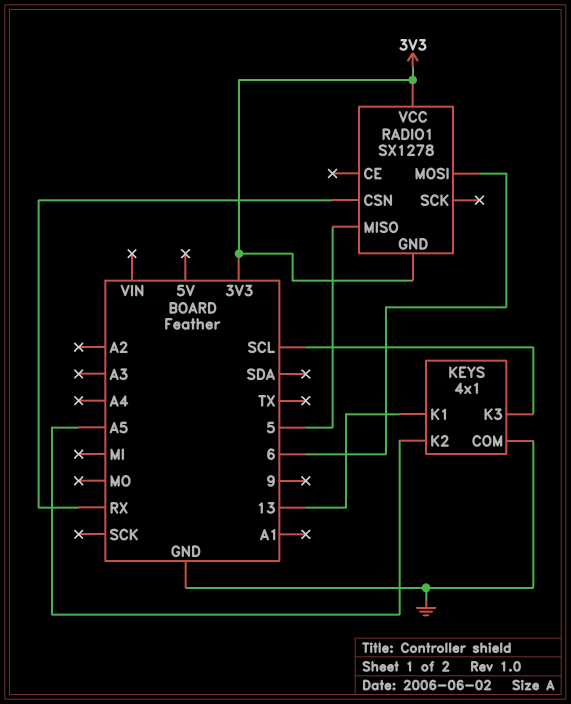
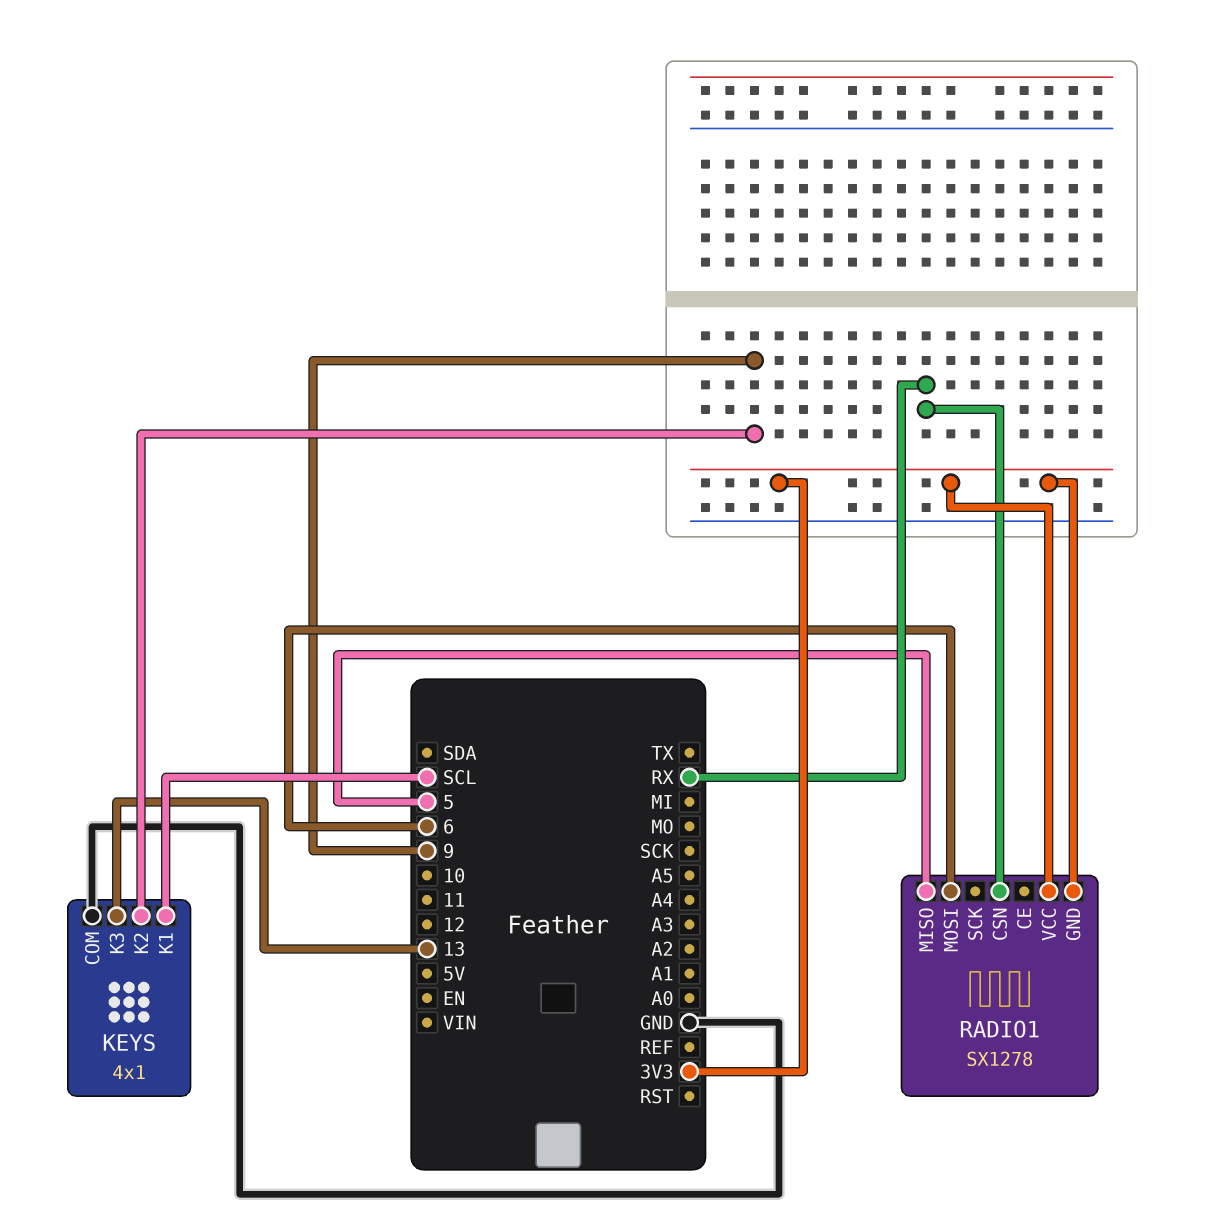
KEYS pin K1: 13 -> SCL
KEYS pin K2: A5 -> 9
KEYS pin K3: SCL -> 13

